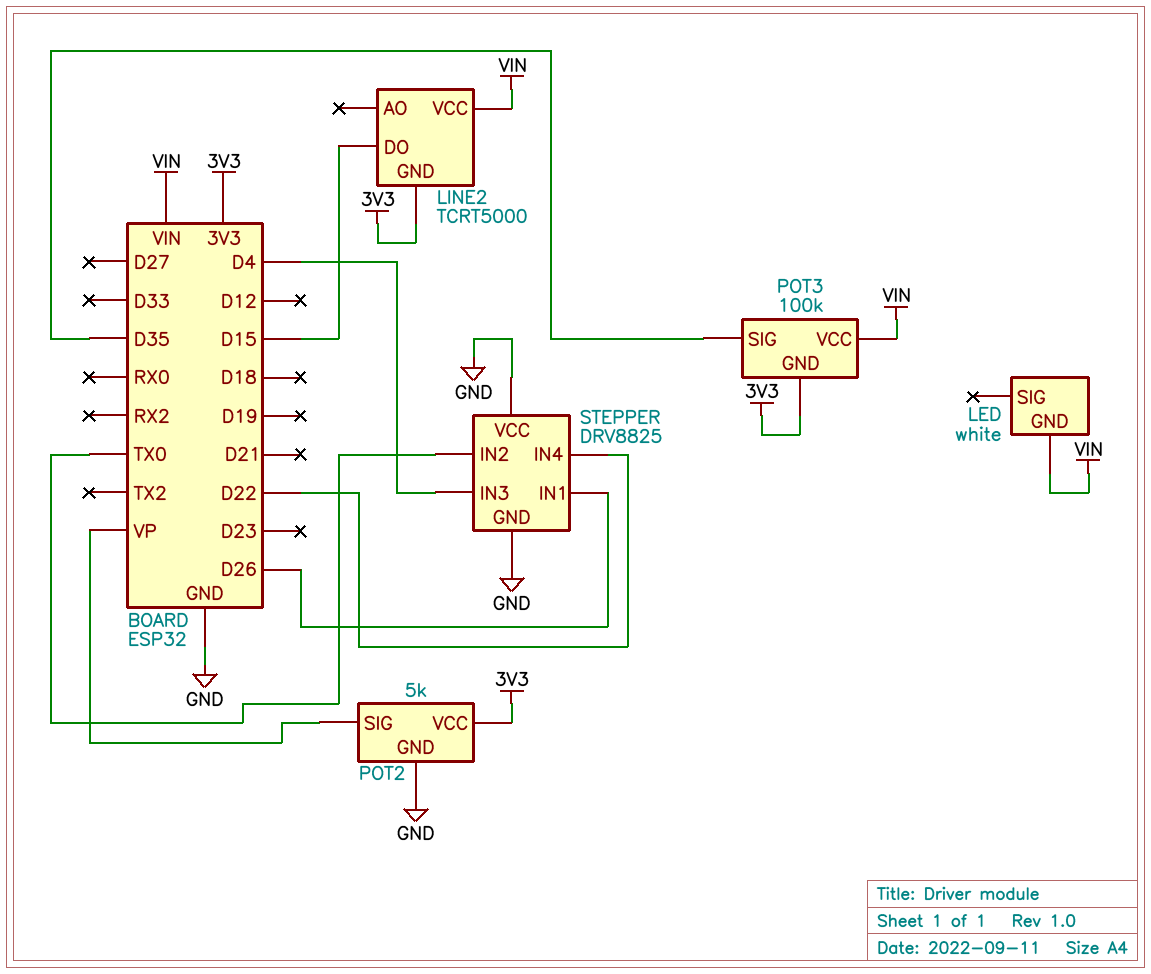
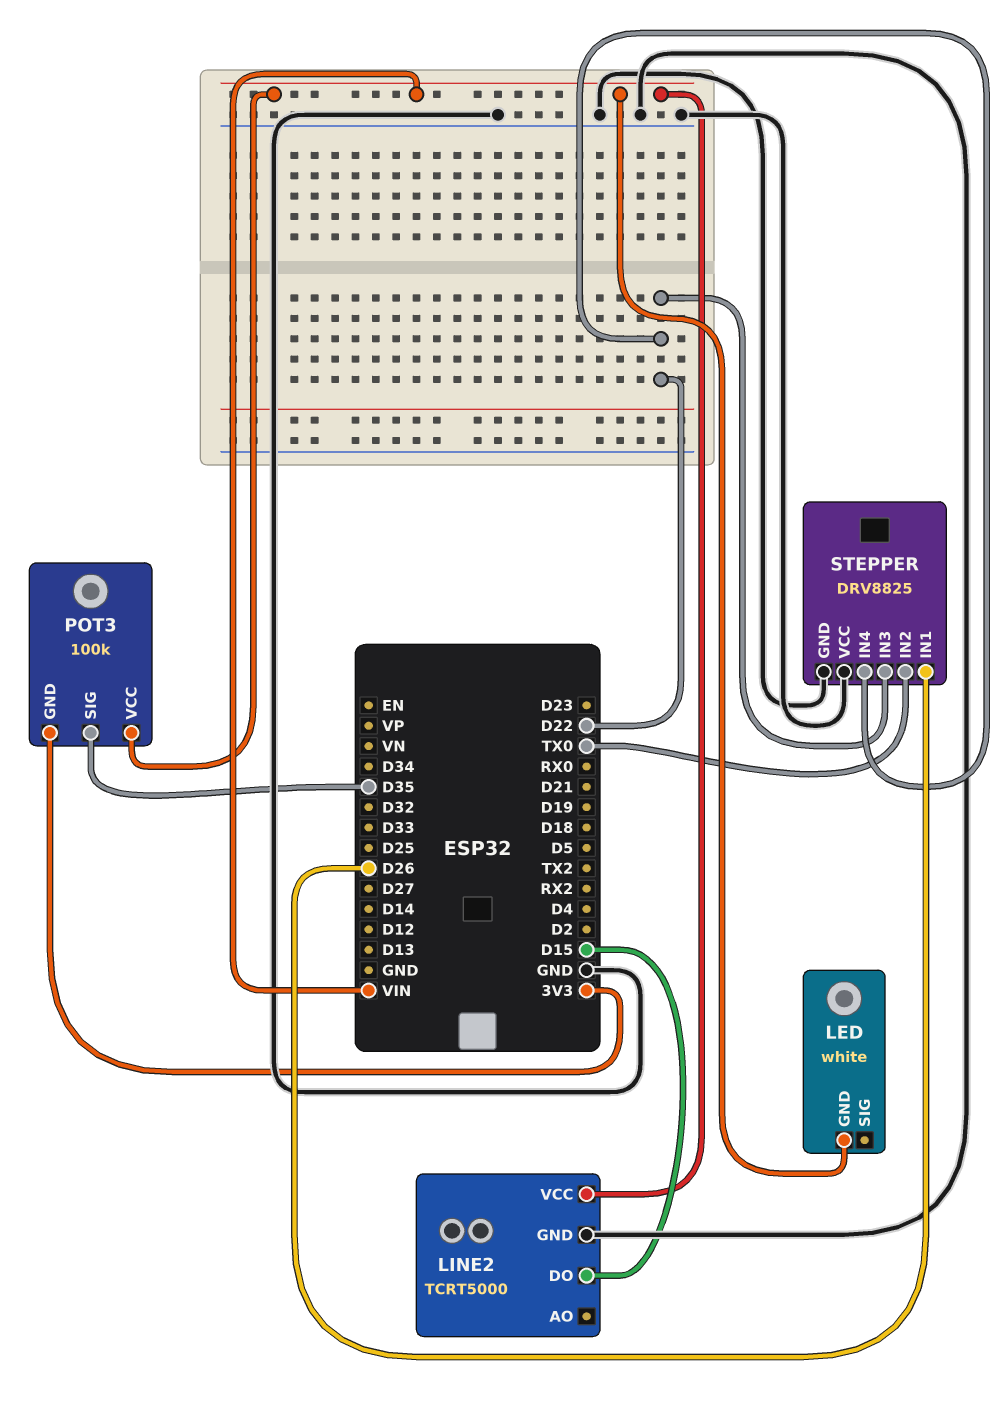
LINE2 pin GND: 3V3 -> GND
POT2: 5k -> none
POT2 pin GND: GND -> none
POT2 pin SIG: VP -> none
POT2 pin VCC: 3V3 -> none
STEPPER pin IN3: D4 -> D22

